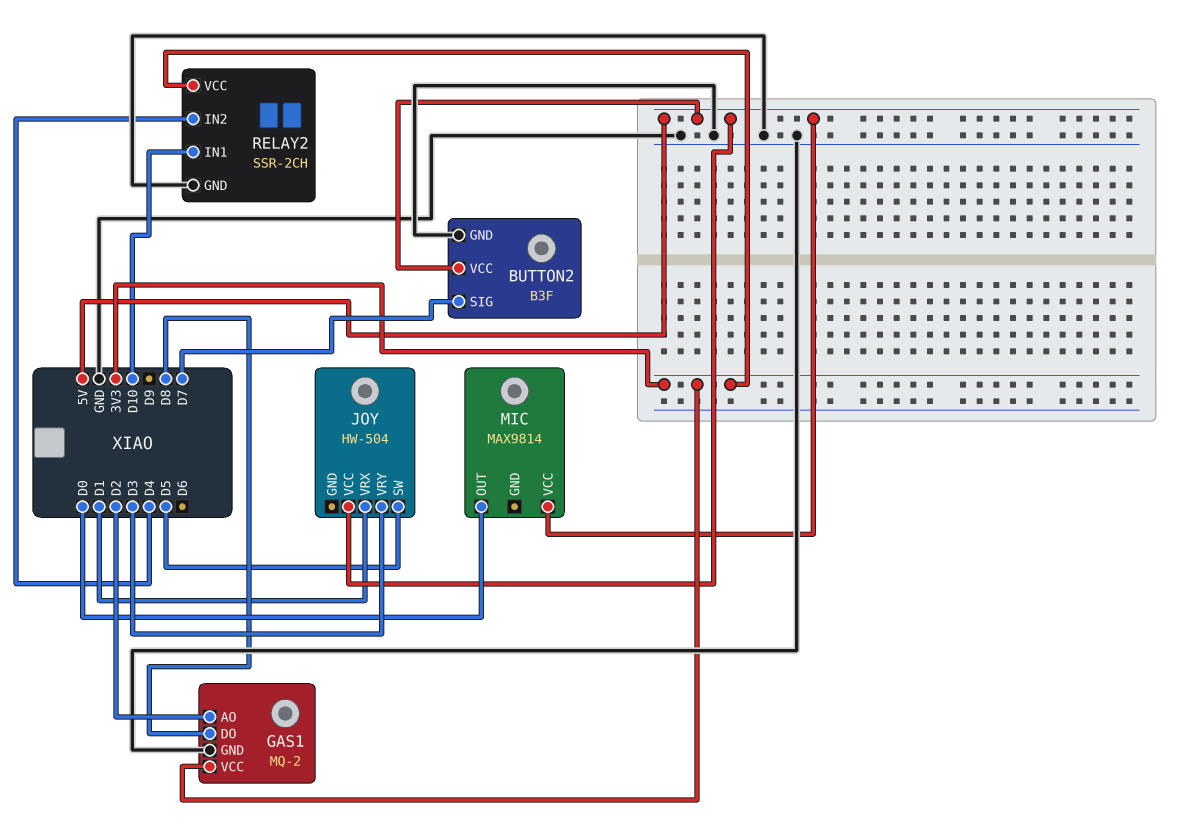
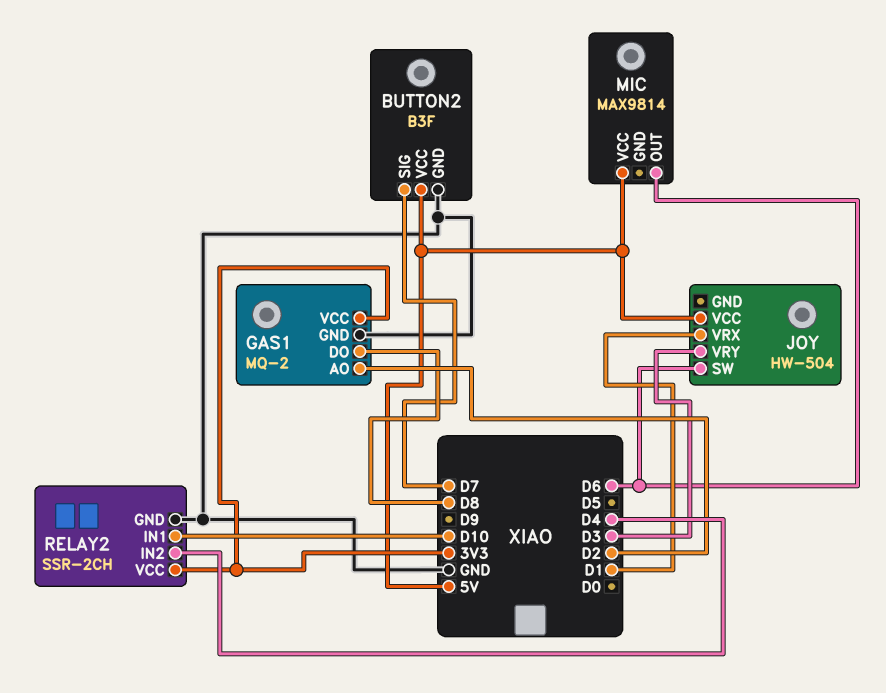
JOY pin SW: D5 -> D6
MIC pin OUT: D0 -> D6

